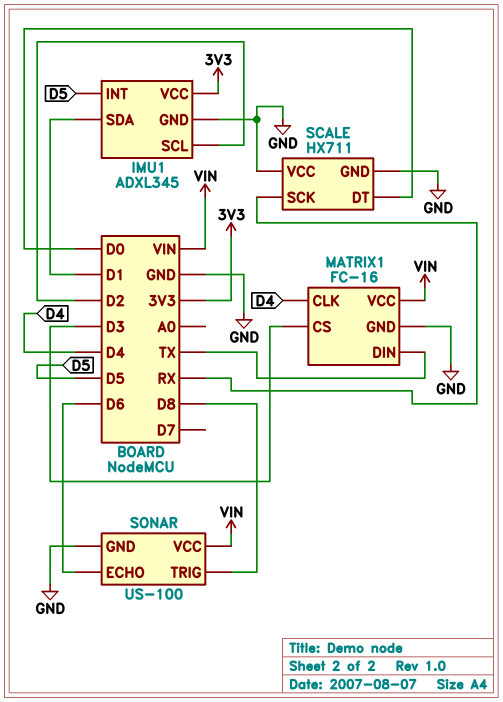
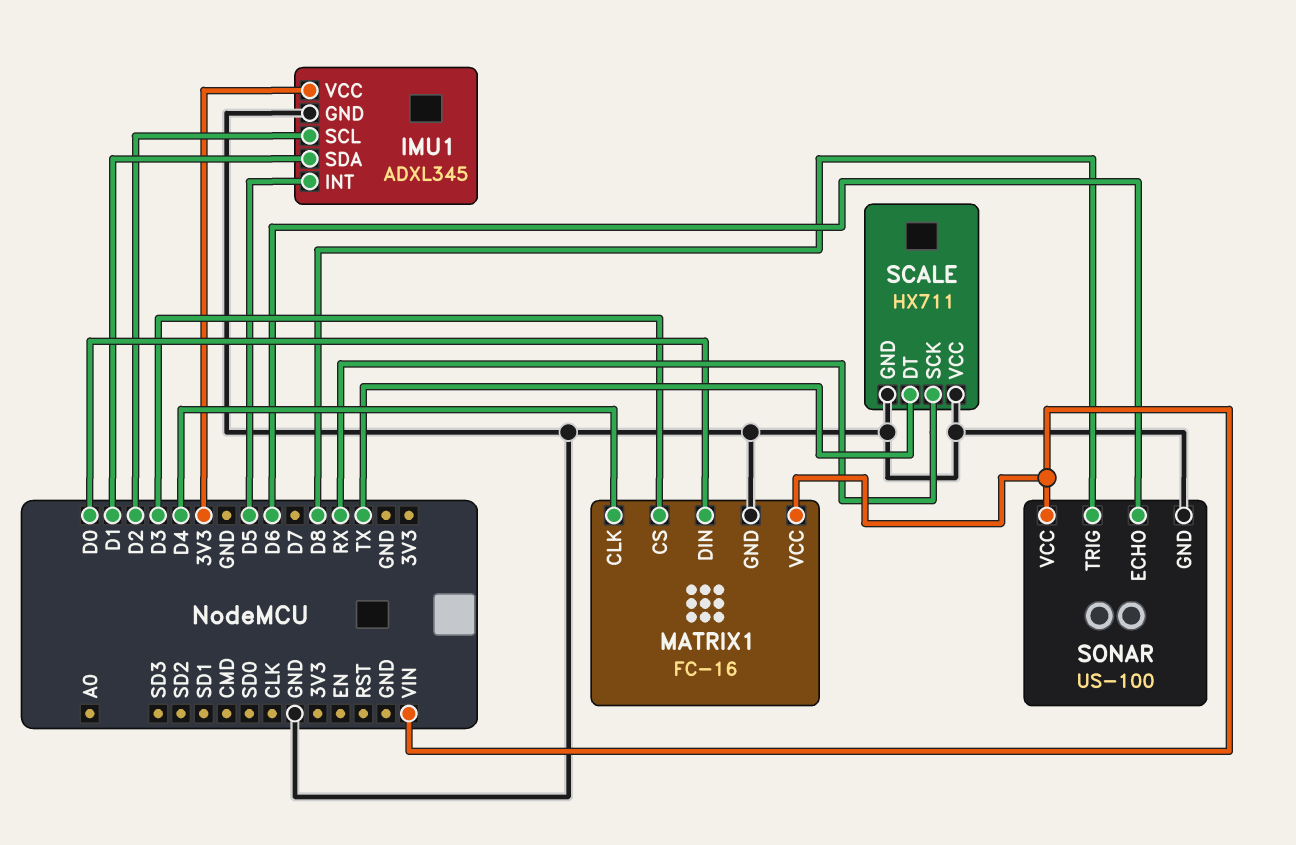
MATRIX1 pin DIN: TX -> D0
SCALE pin DT: D0 -> TX

